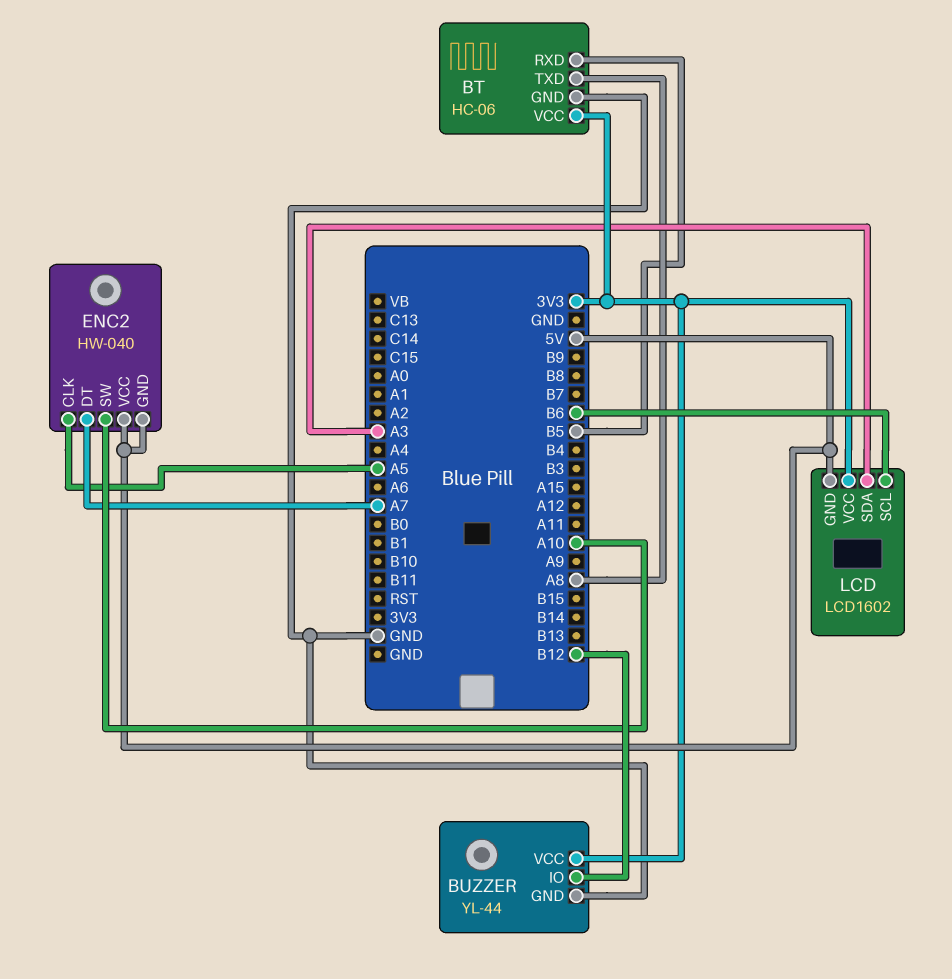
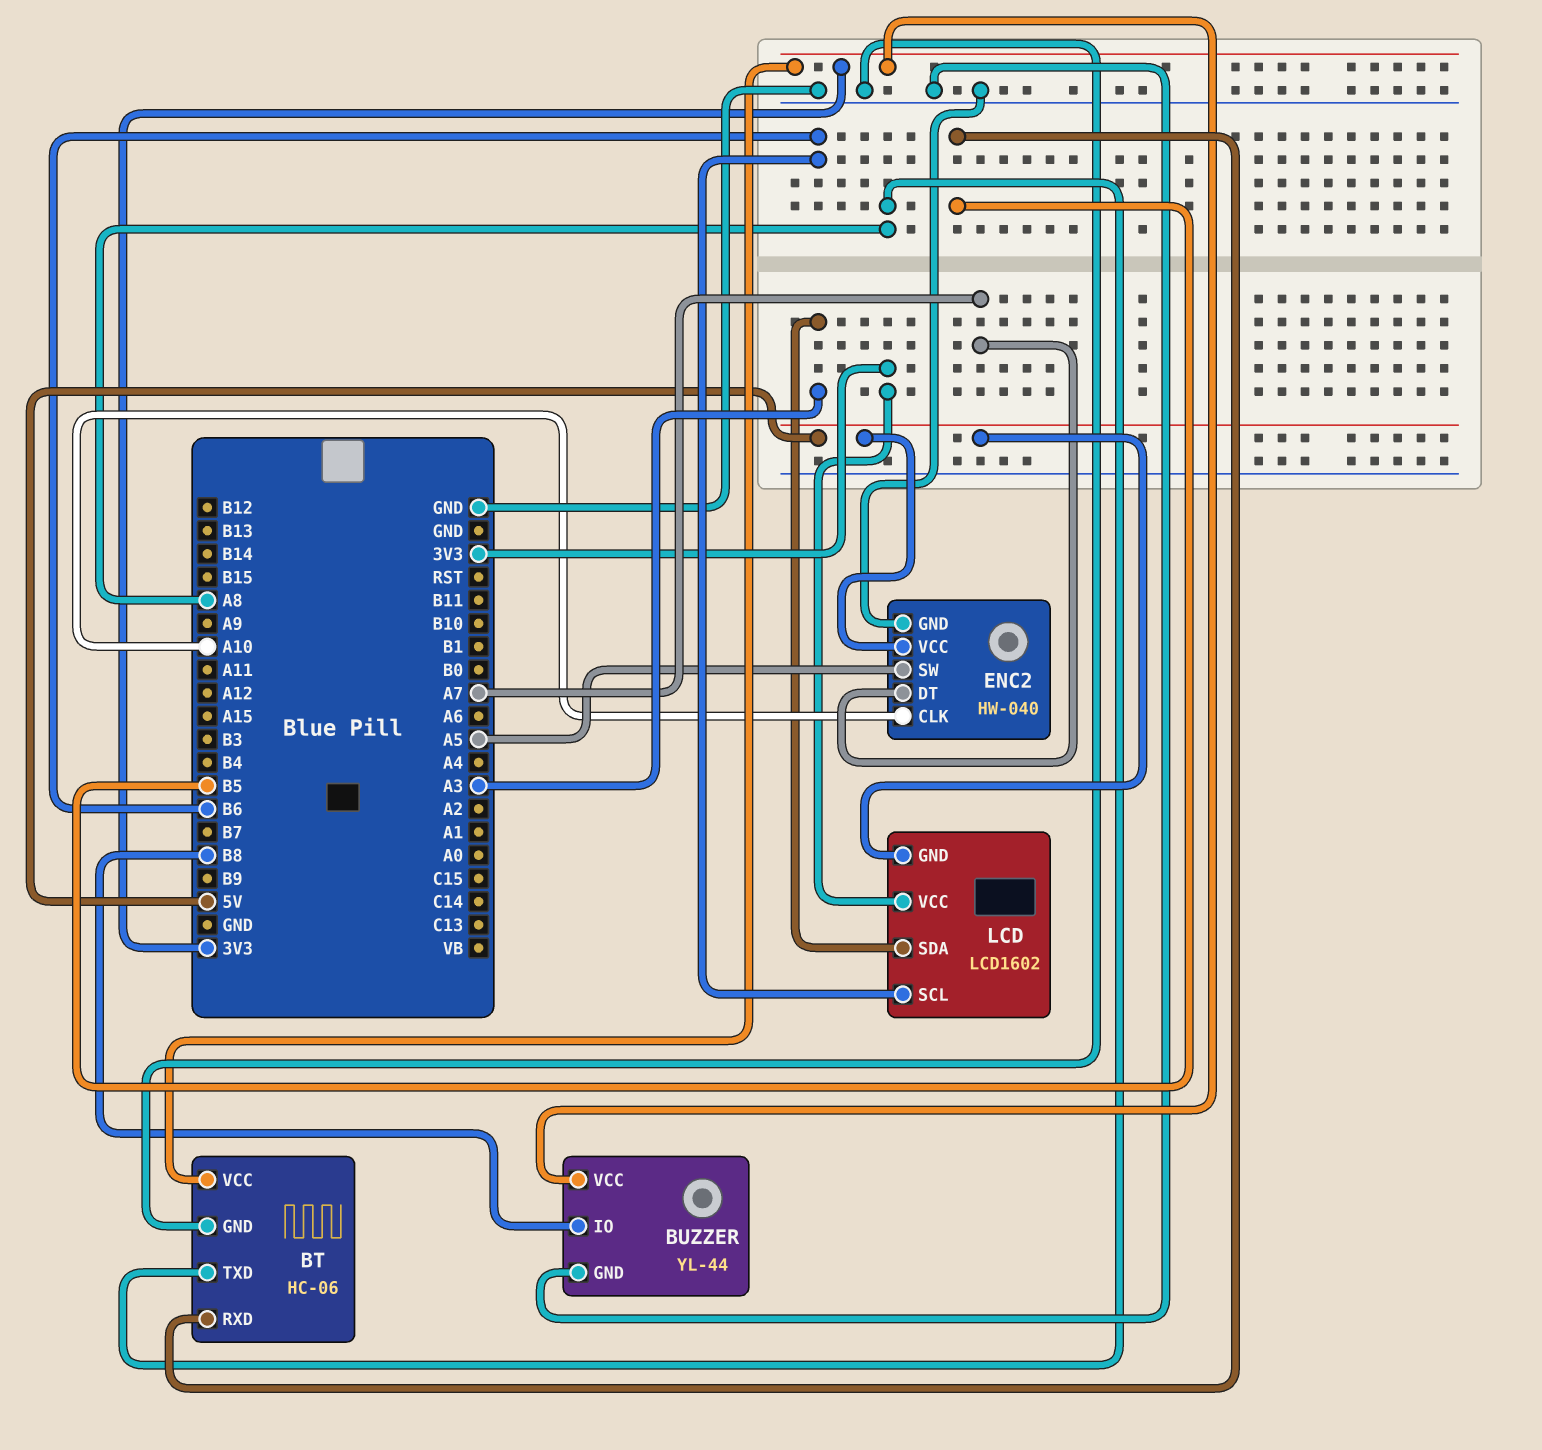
BUZZER pin IO: B12 -> B8
ENC2 pin CLK: A5 -> A10
ENC2 pin GND: 5V -> GND
ENC2 pin SW: A10 -> A5

